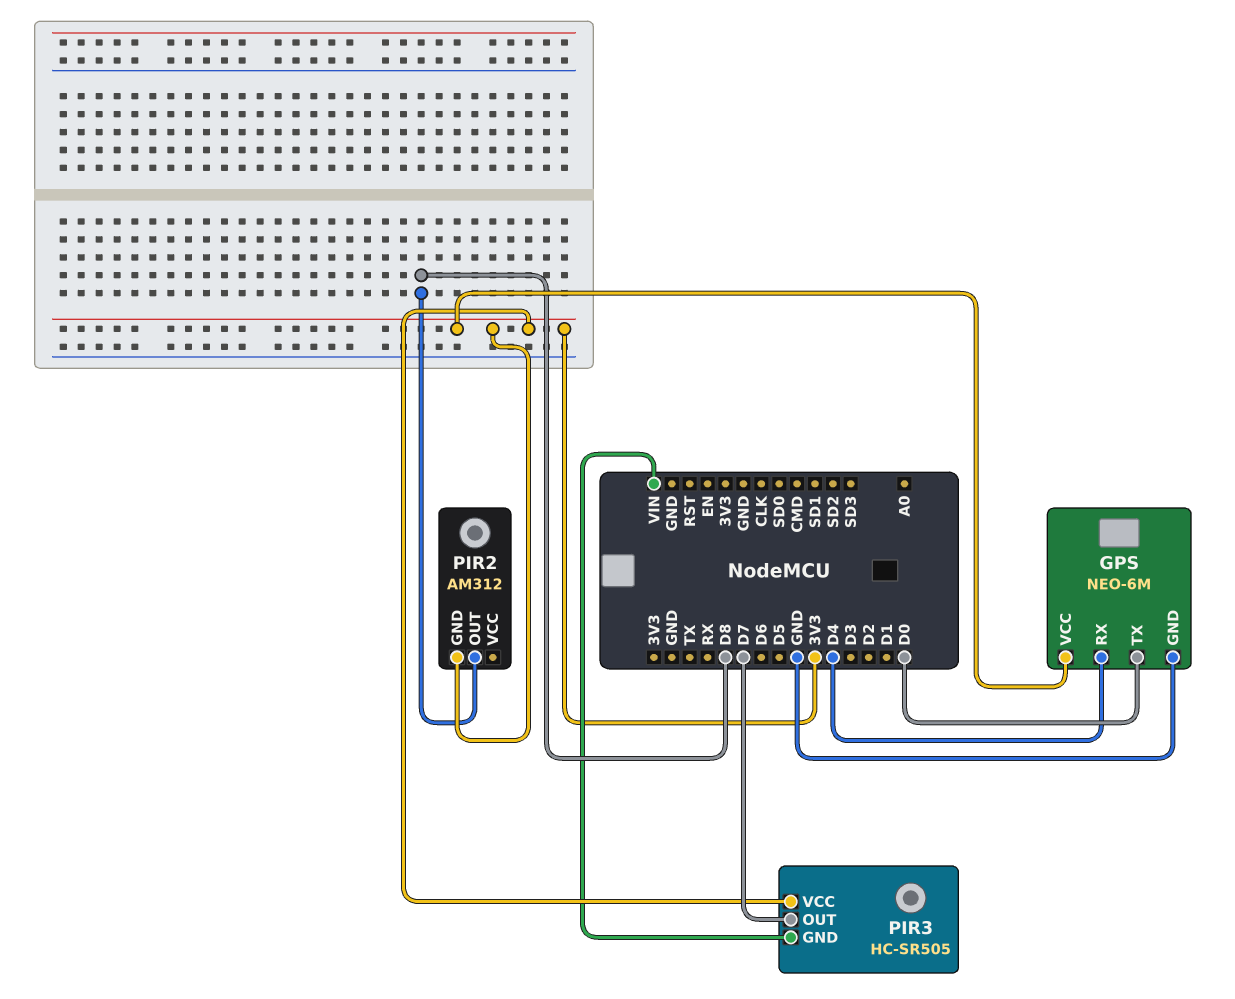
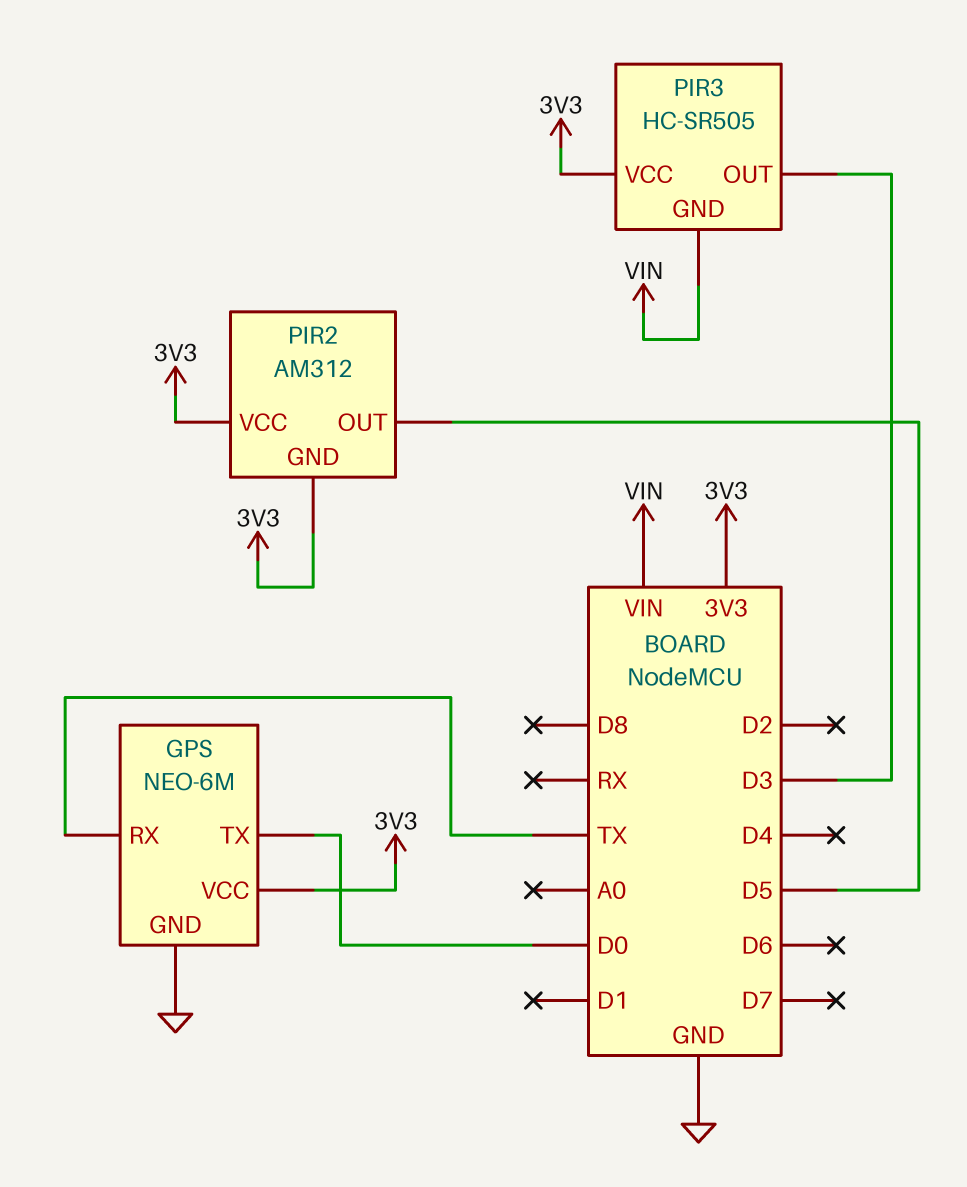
GPS pin RX: D4 -> TX
PIR2 pin OUT: D8 -> D5
PIR2 pin VCC: none -> 3V3
PIR3 pin OUT: D7 -> D3

